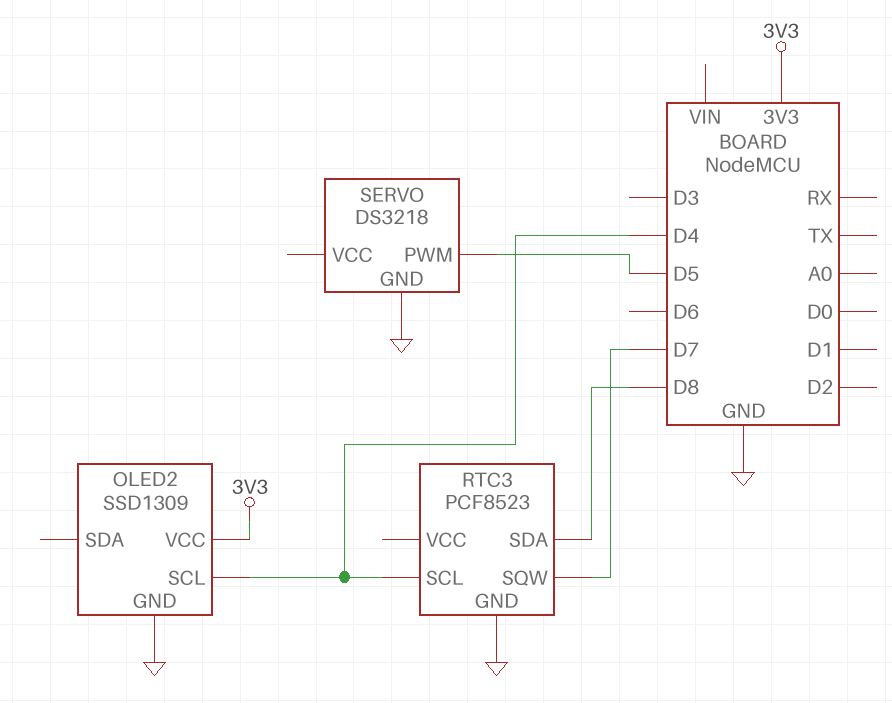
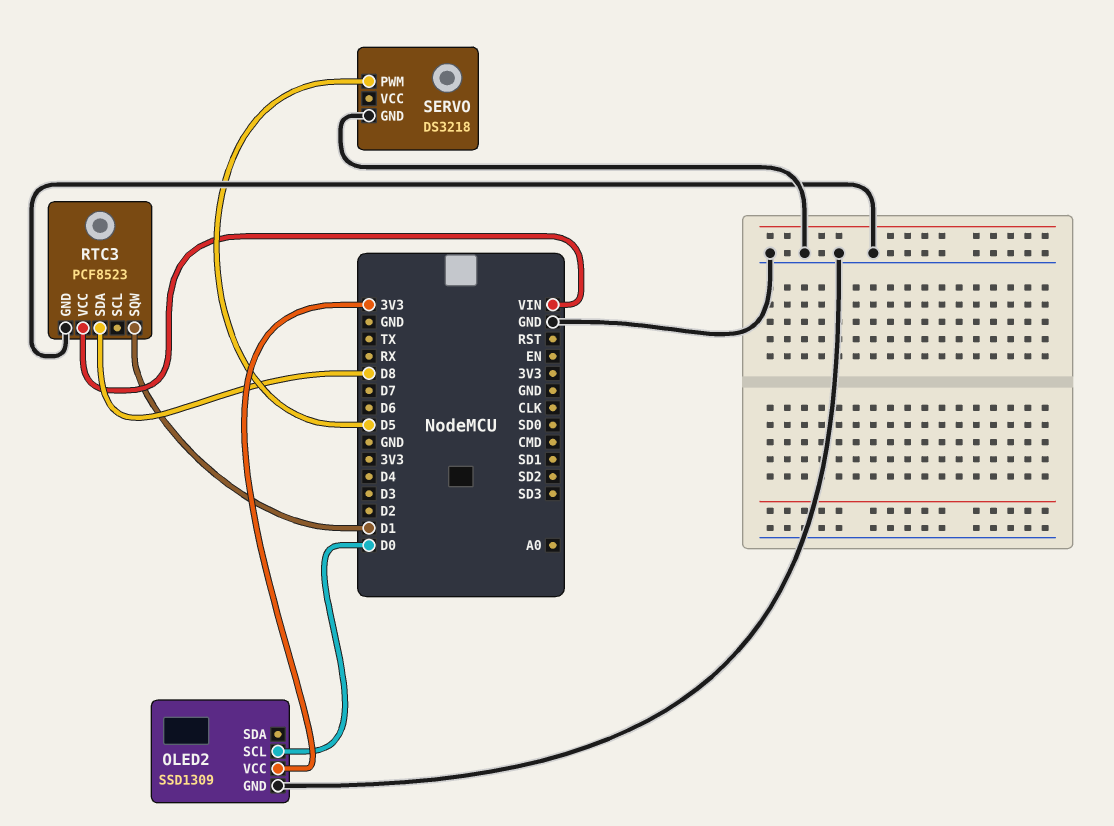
OLED2 pin SCL: D4 -> D0
RTC3 pin SCL: D4 -> none
RTC3 pin SQW: D7 -> D1
RTC3 pin VCC: none -> VIN

